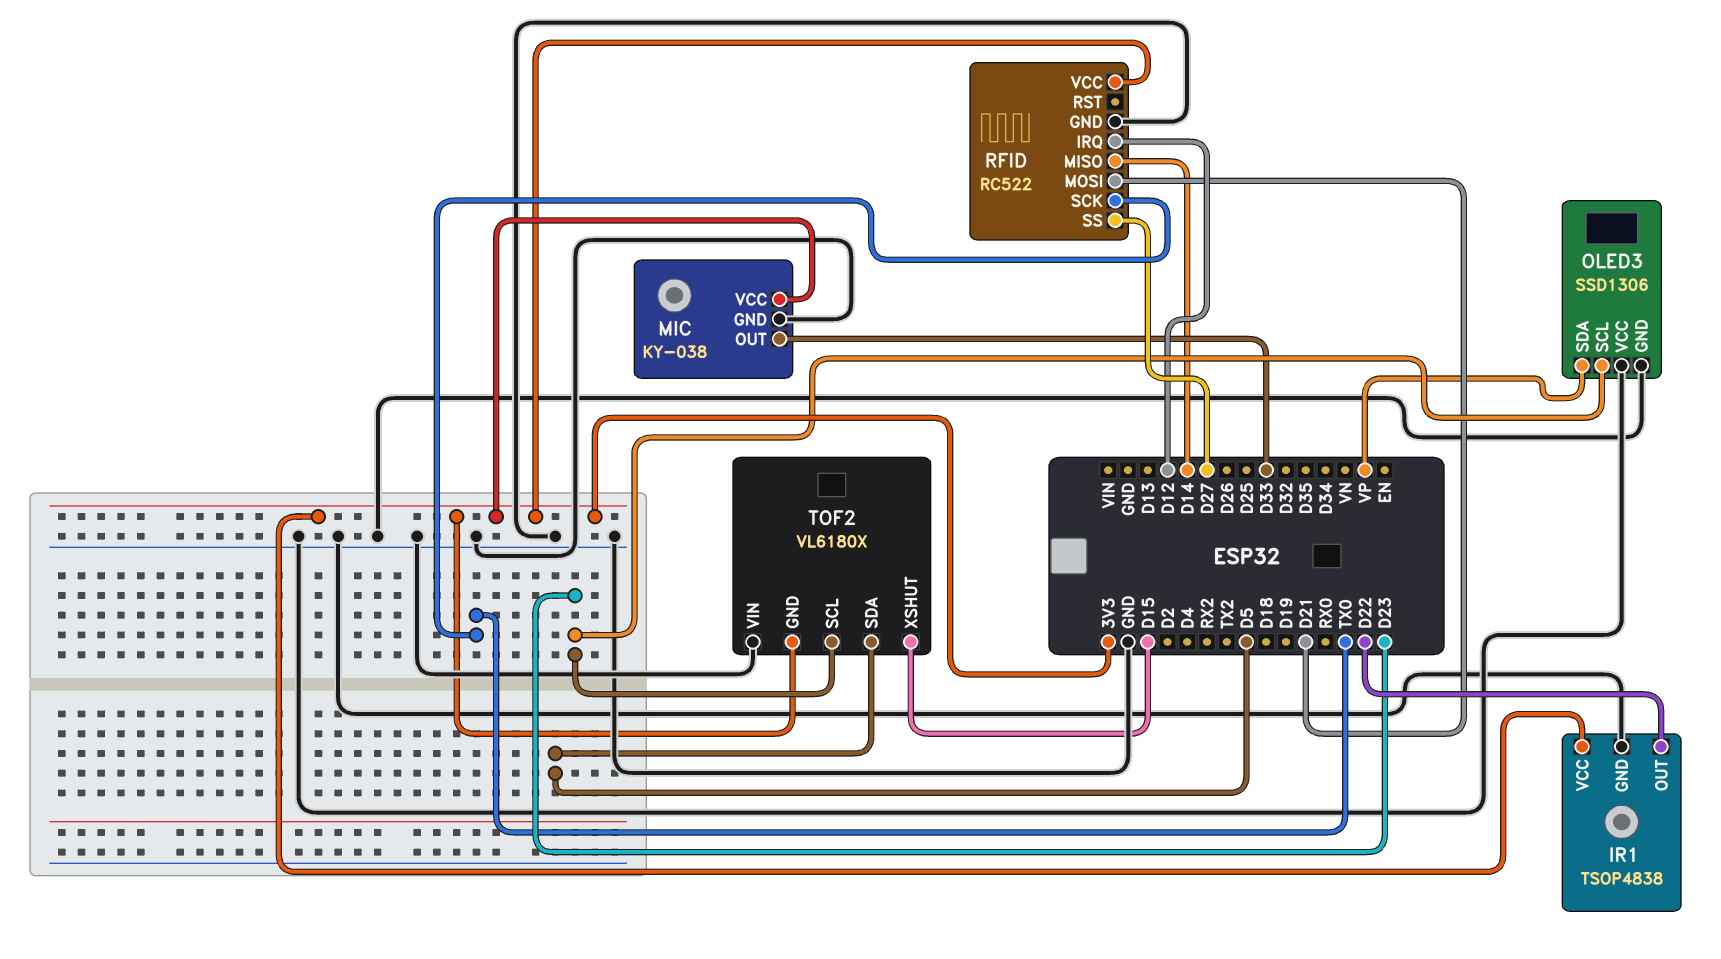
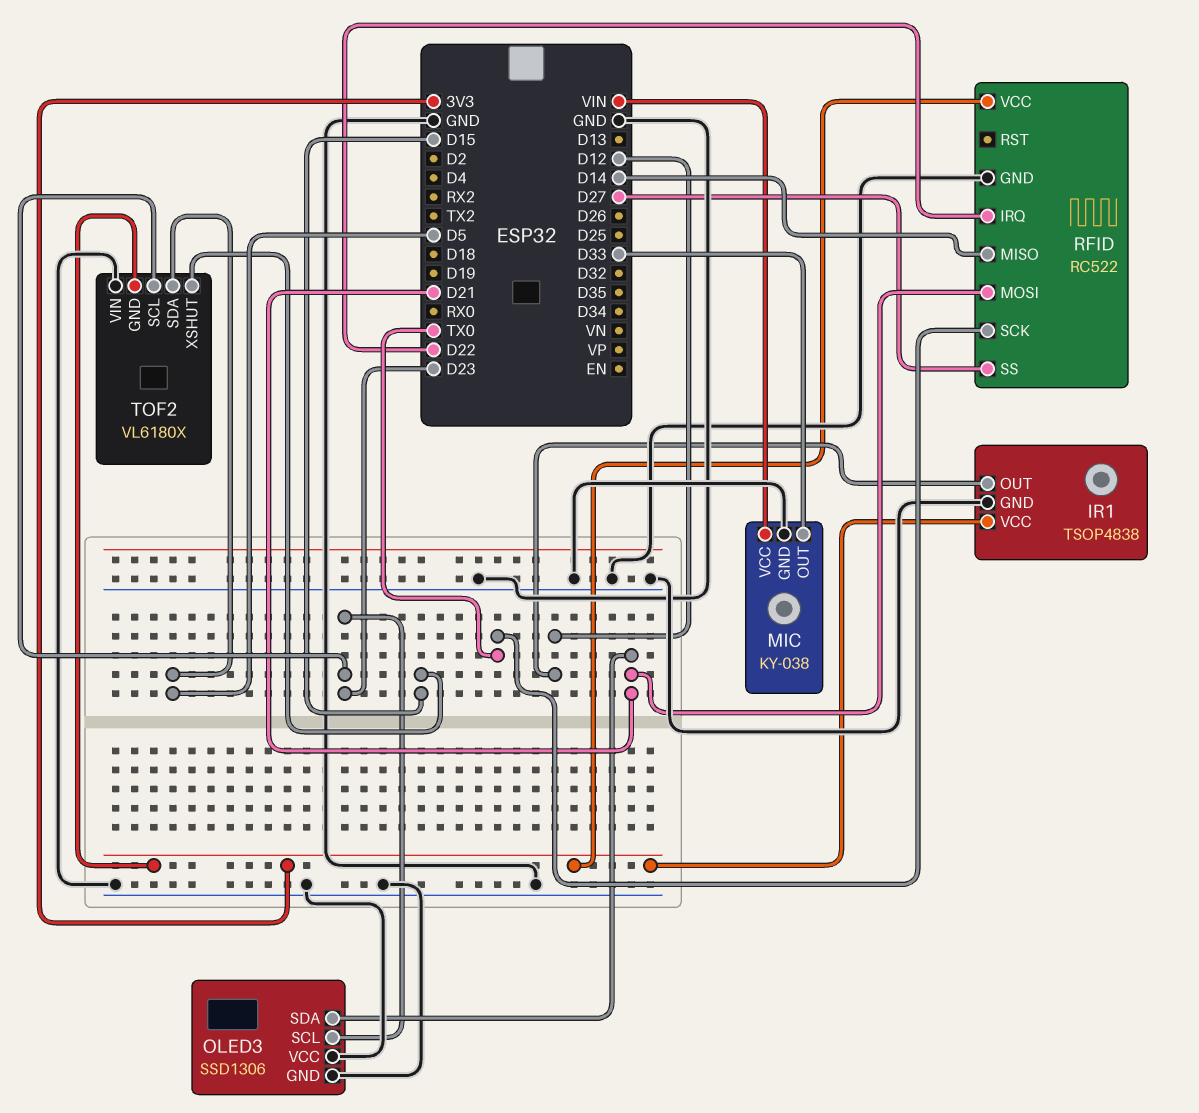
IR1 pin OUT: D22 -> D12
MIC pin VCC: 3V3 -> VIN
OLED3 pin SDA: VP -> D21
RFID pin IRQ: D12 -> D22

